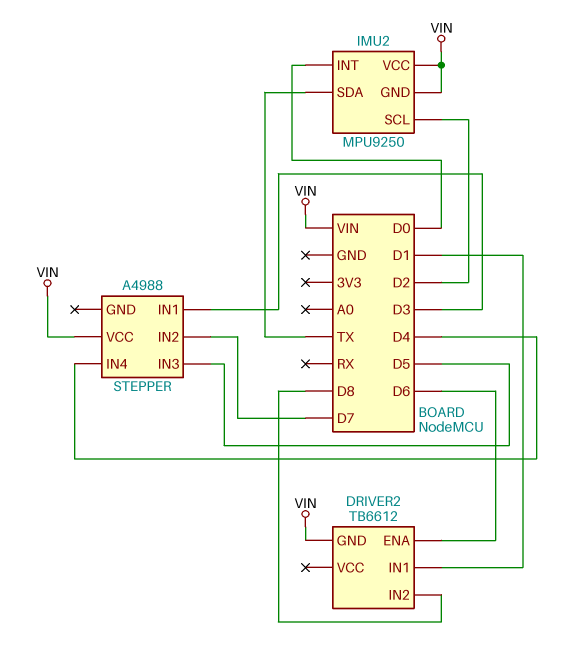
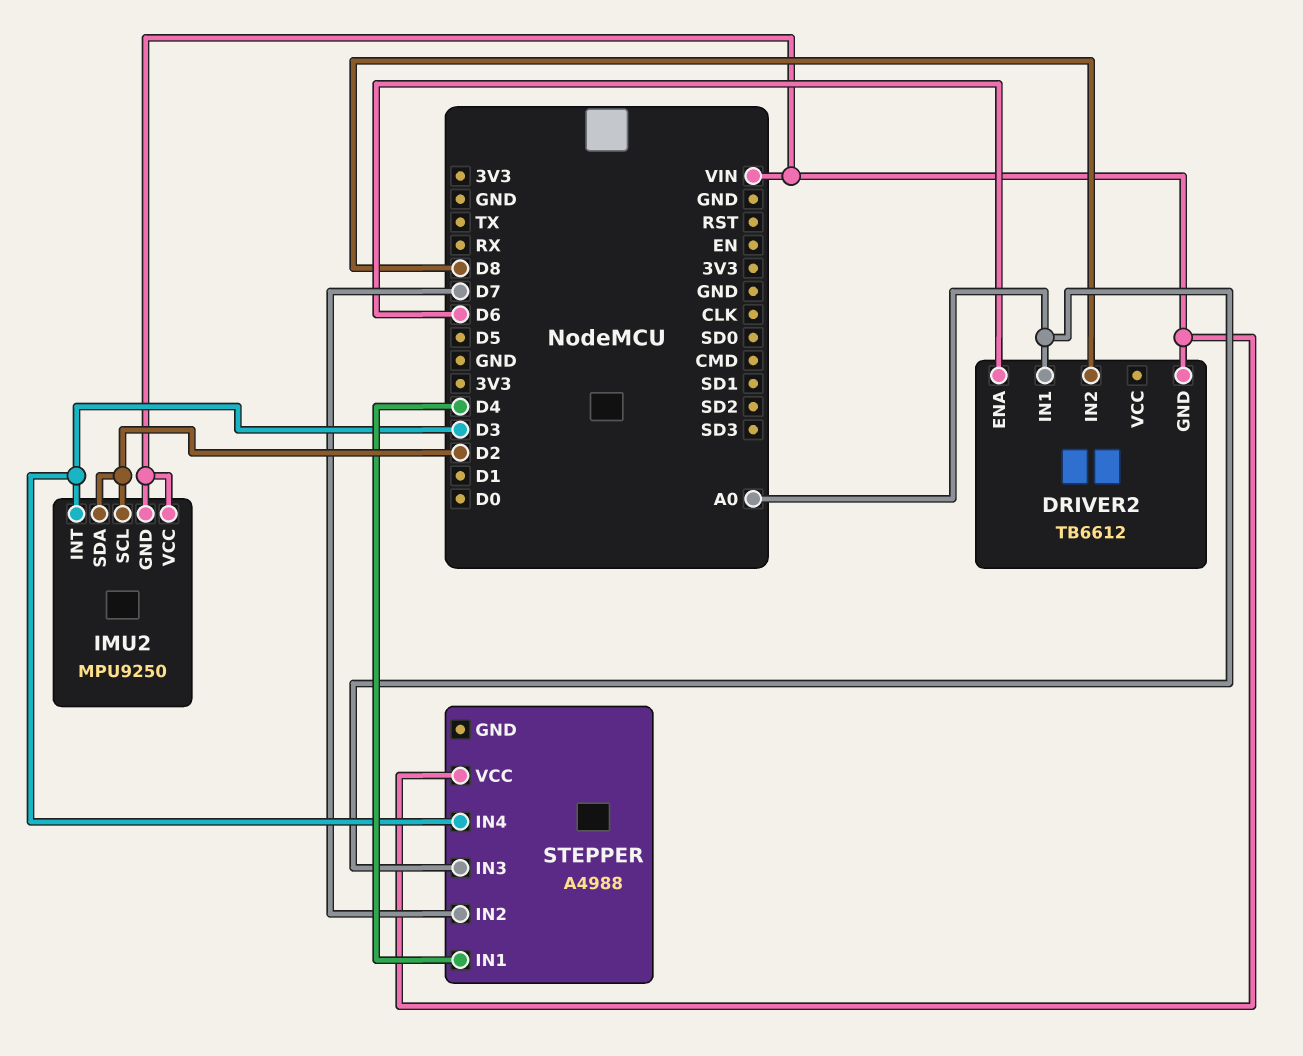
DRIVER2 pin IN1: D1 -> A0
IMU2 pin INT: D0 -> D3
IMU2 pin SDA: TX -> D2
STEPPER pin IN1: D3 -> D4
STEPPER pin IN3: D5 -> A0
STEPPER pin IN4: D4 -> D3

